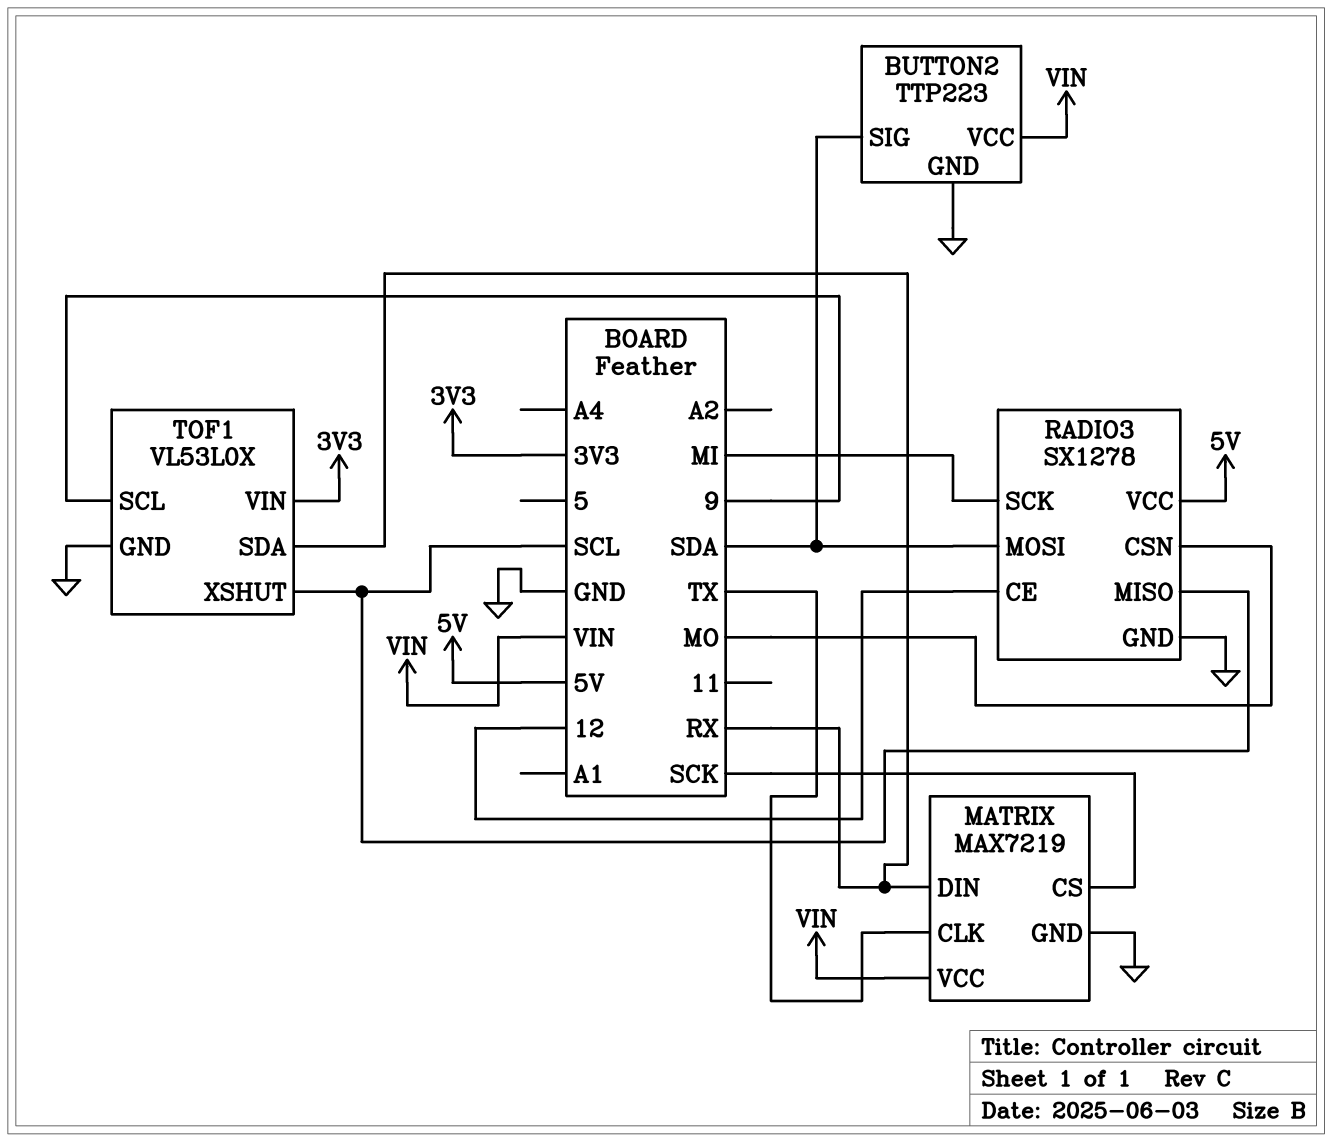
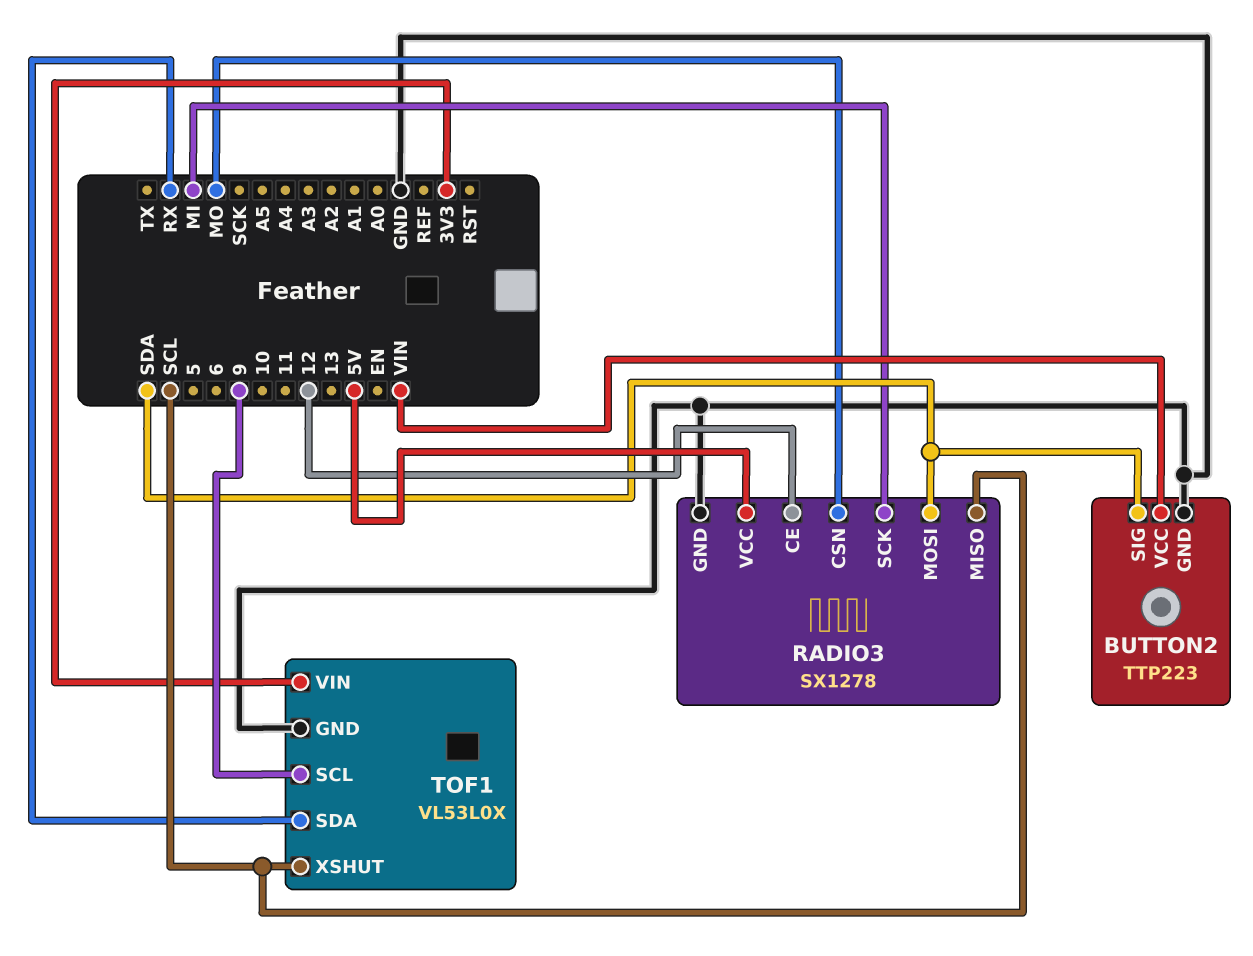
MATRIX: MAX7219 -> none
MATRIX pin CLK: TX -> none
MATRIX pin CS: SCK -> none
MATRIX pin DIN: RX -> none
MATRIX pin GND: GND -> none
MATRIX pin VCC: VIN -> none

